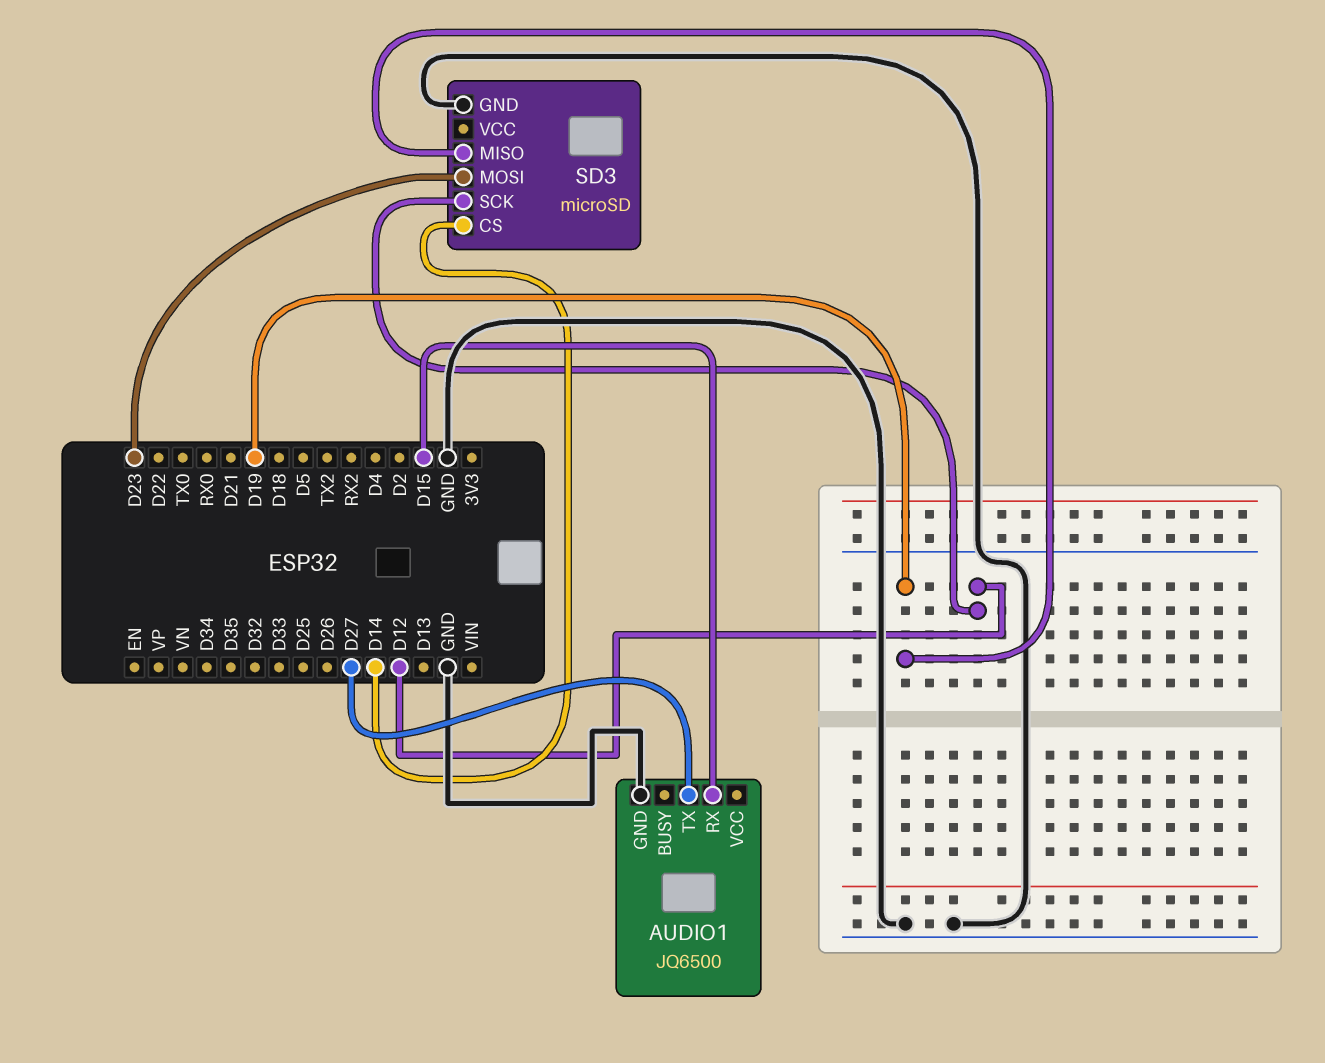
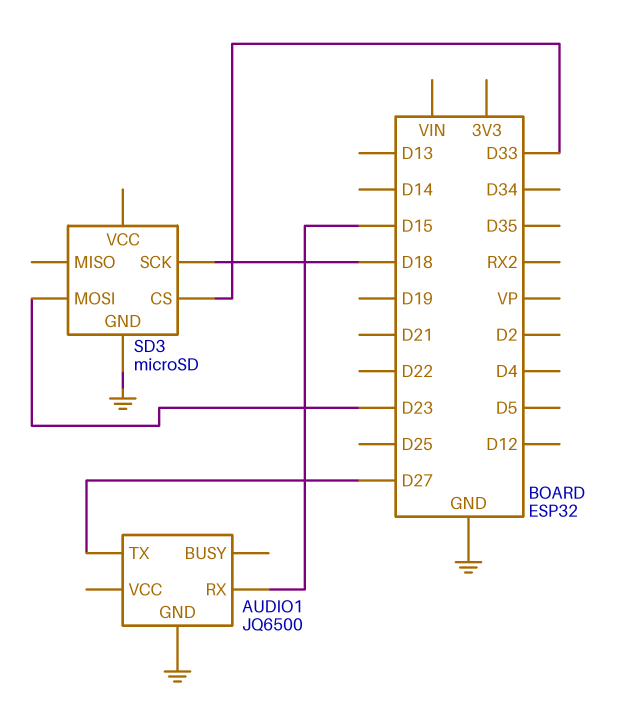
SD3 pin CS: D14 -> D33
SD3 pin MISO: D19 -> none
SD3 pin SCK: D12 -> D18

